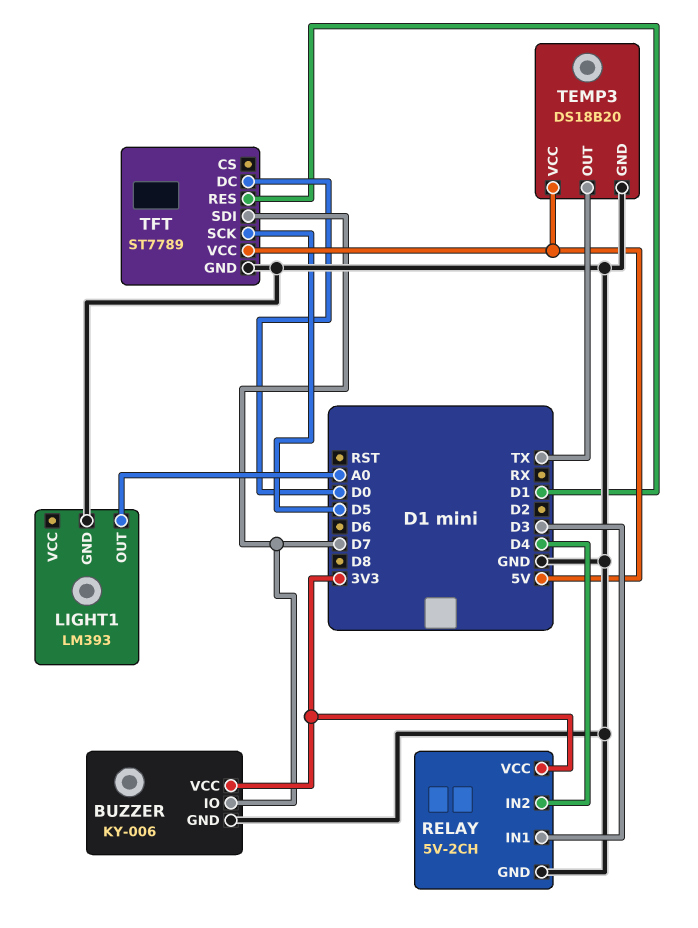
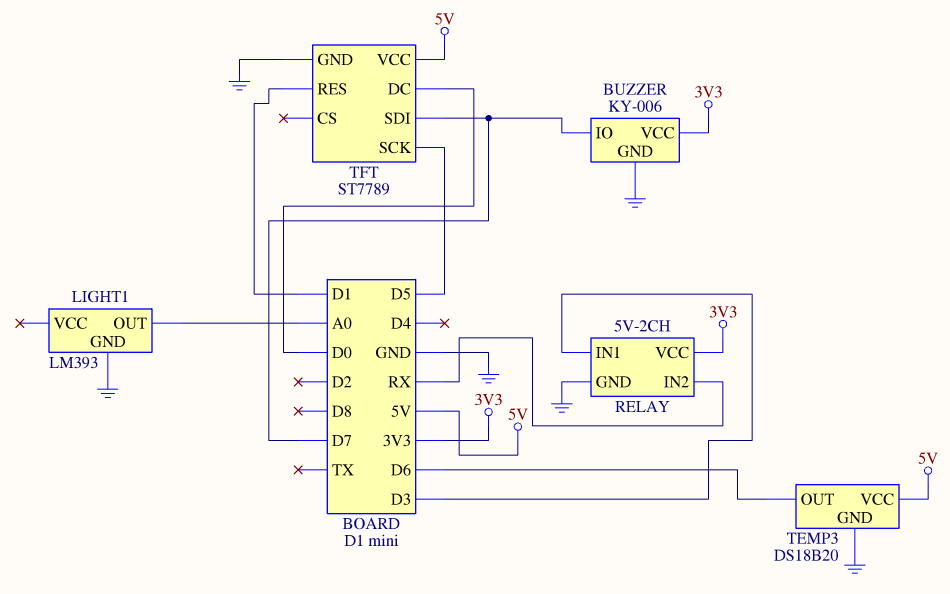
RELAY pin IN2: D4 -> RX
TEMP3 pin OUT: TX -> D6

